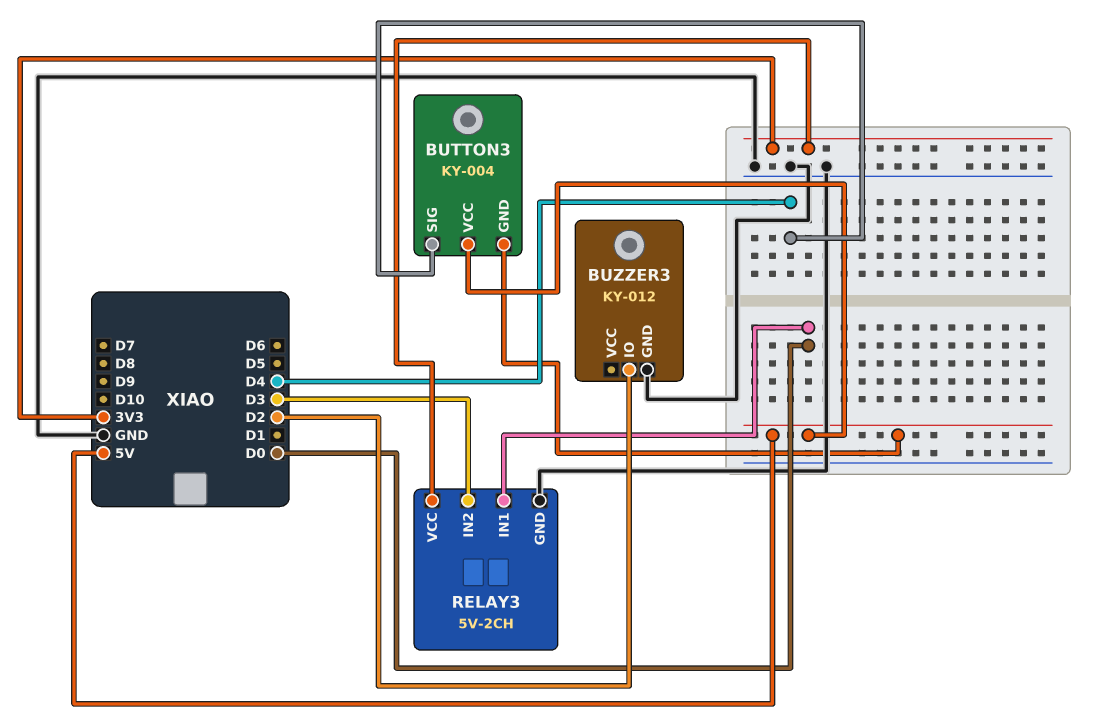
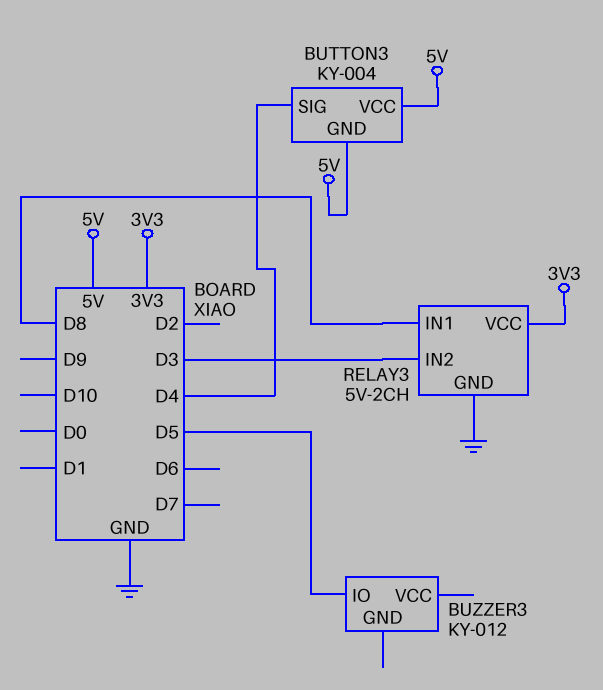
BUZZER3 pin GND: GND -> none
BUZZER3 pin IO: D2 -> D5
RELAY3 pin IN1: D0 -> D8

